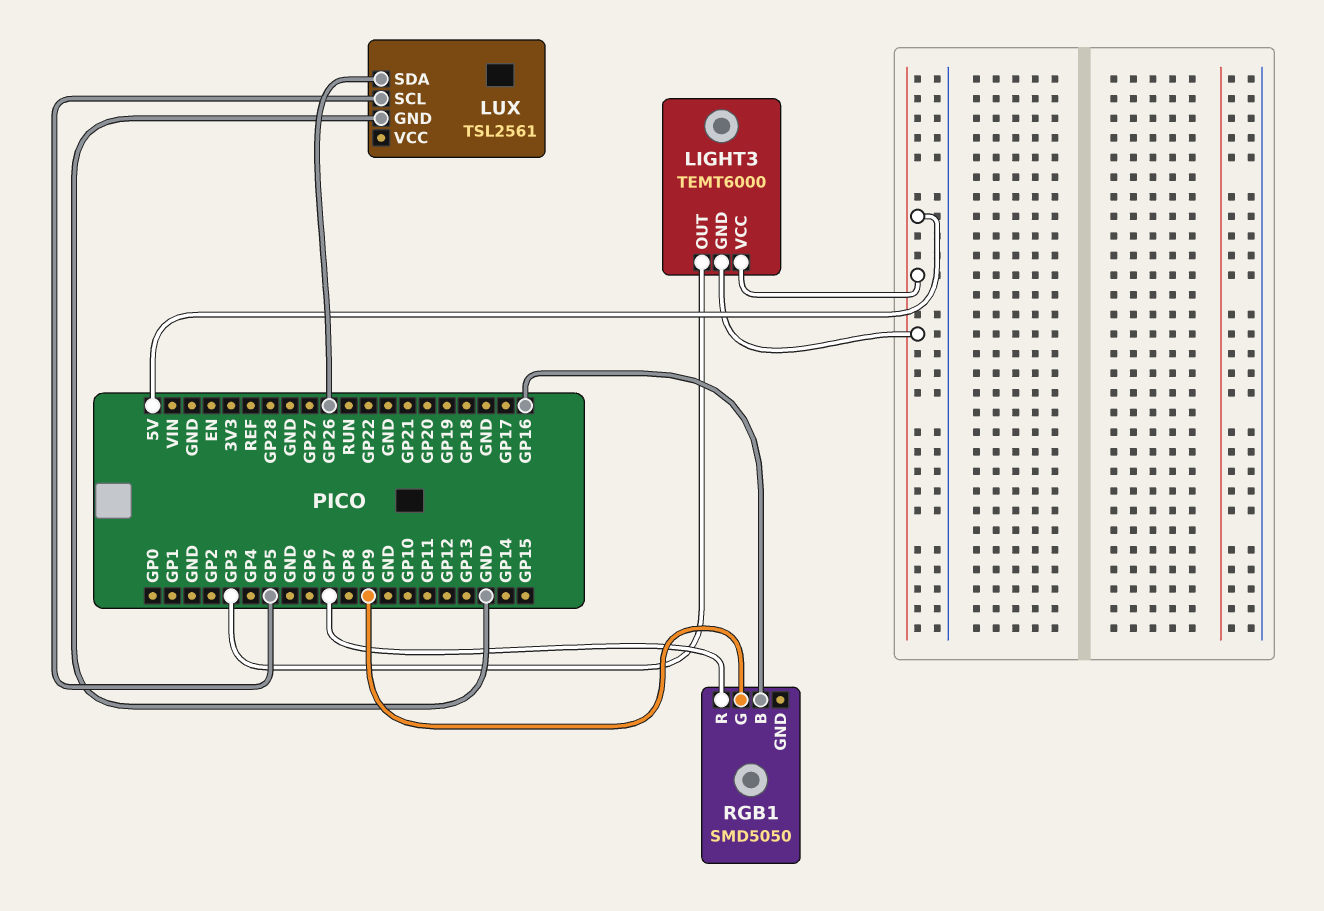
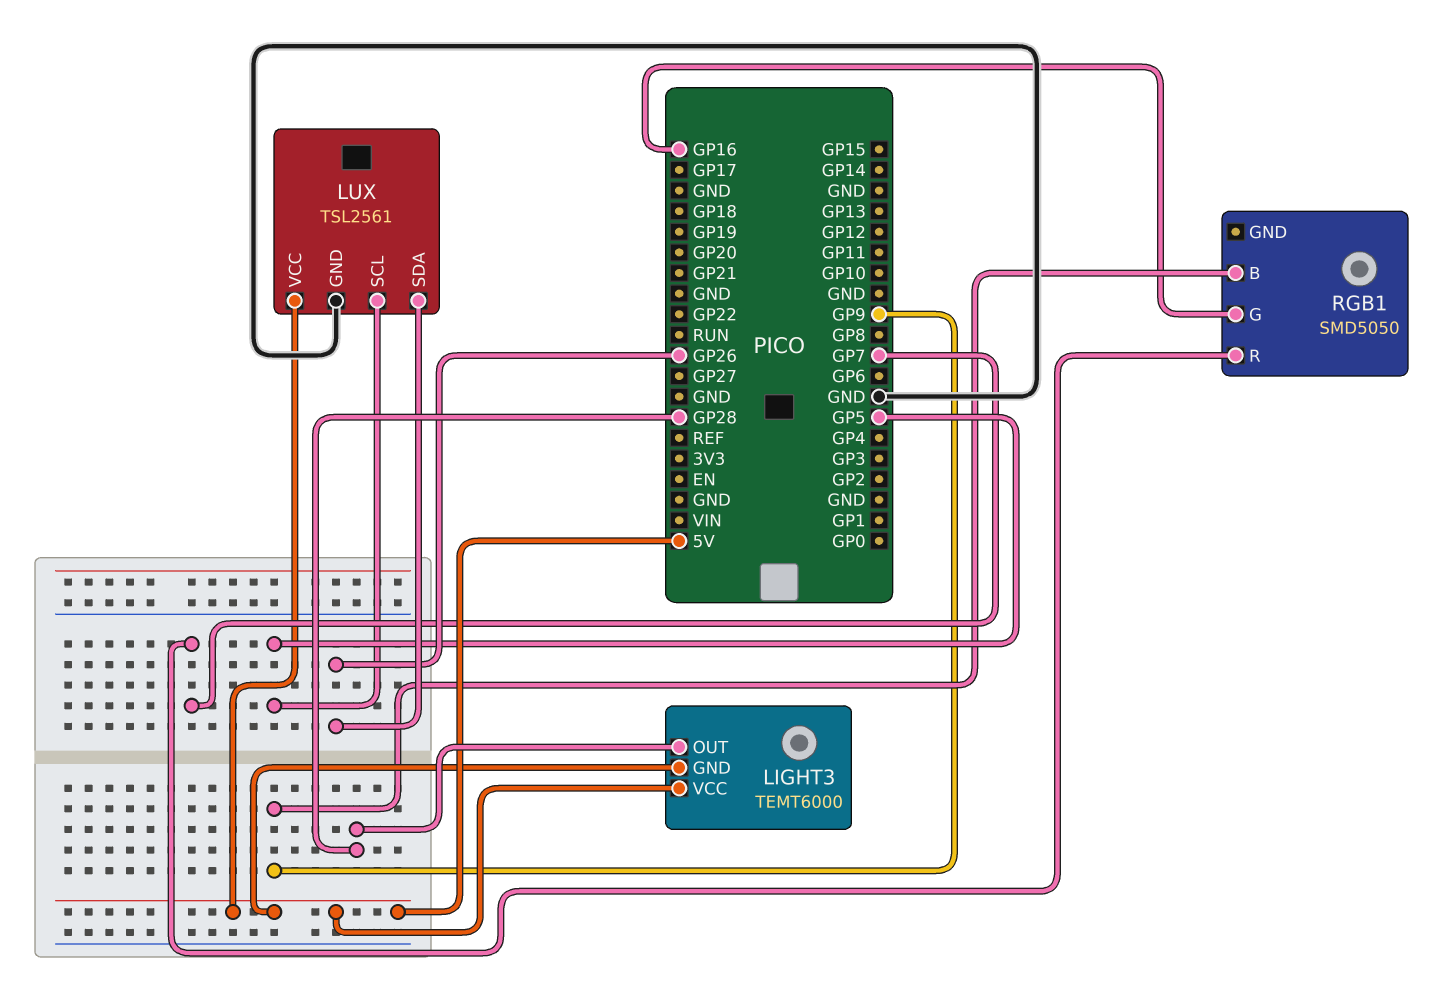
LIGHT3 pin OUT: GP3 -> GP28
LUX pin VCC: none -> 5V
RGB1 pin B: GP16 -> GP9
RGB1 pin G: GP9 -> GP16

